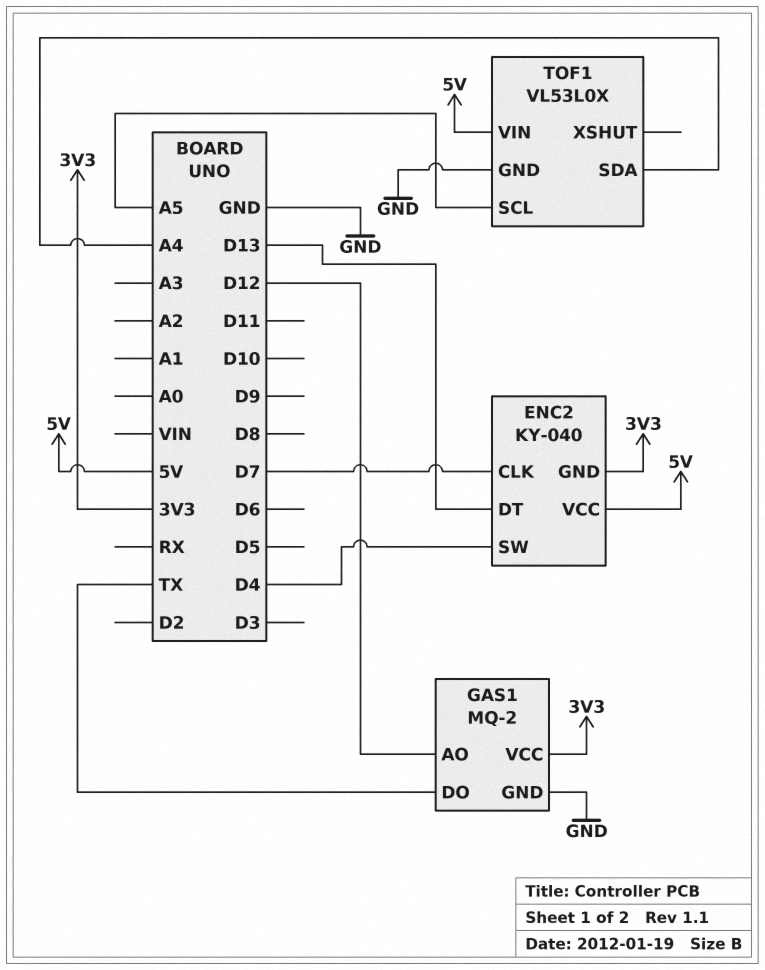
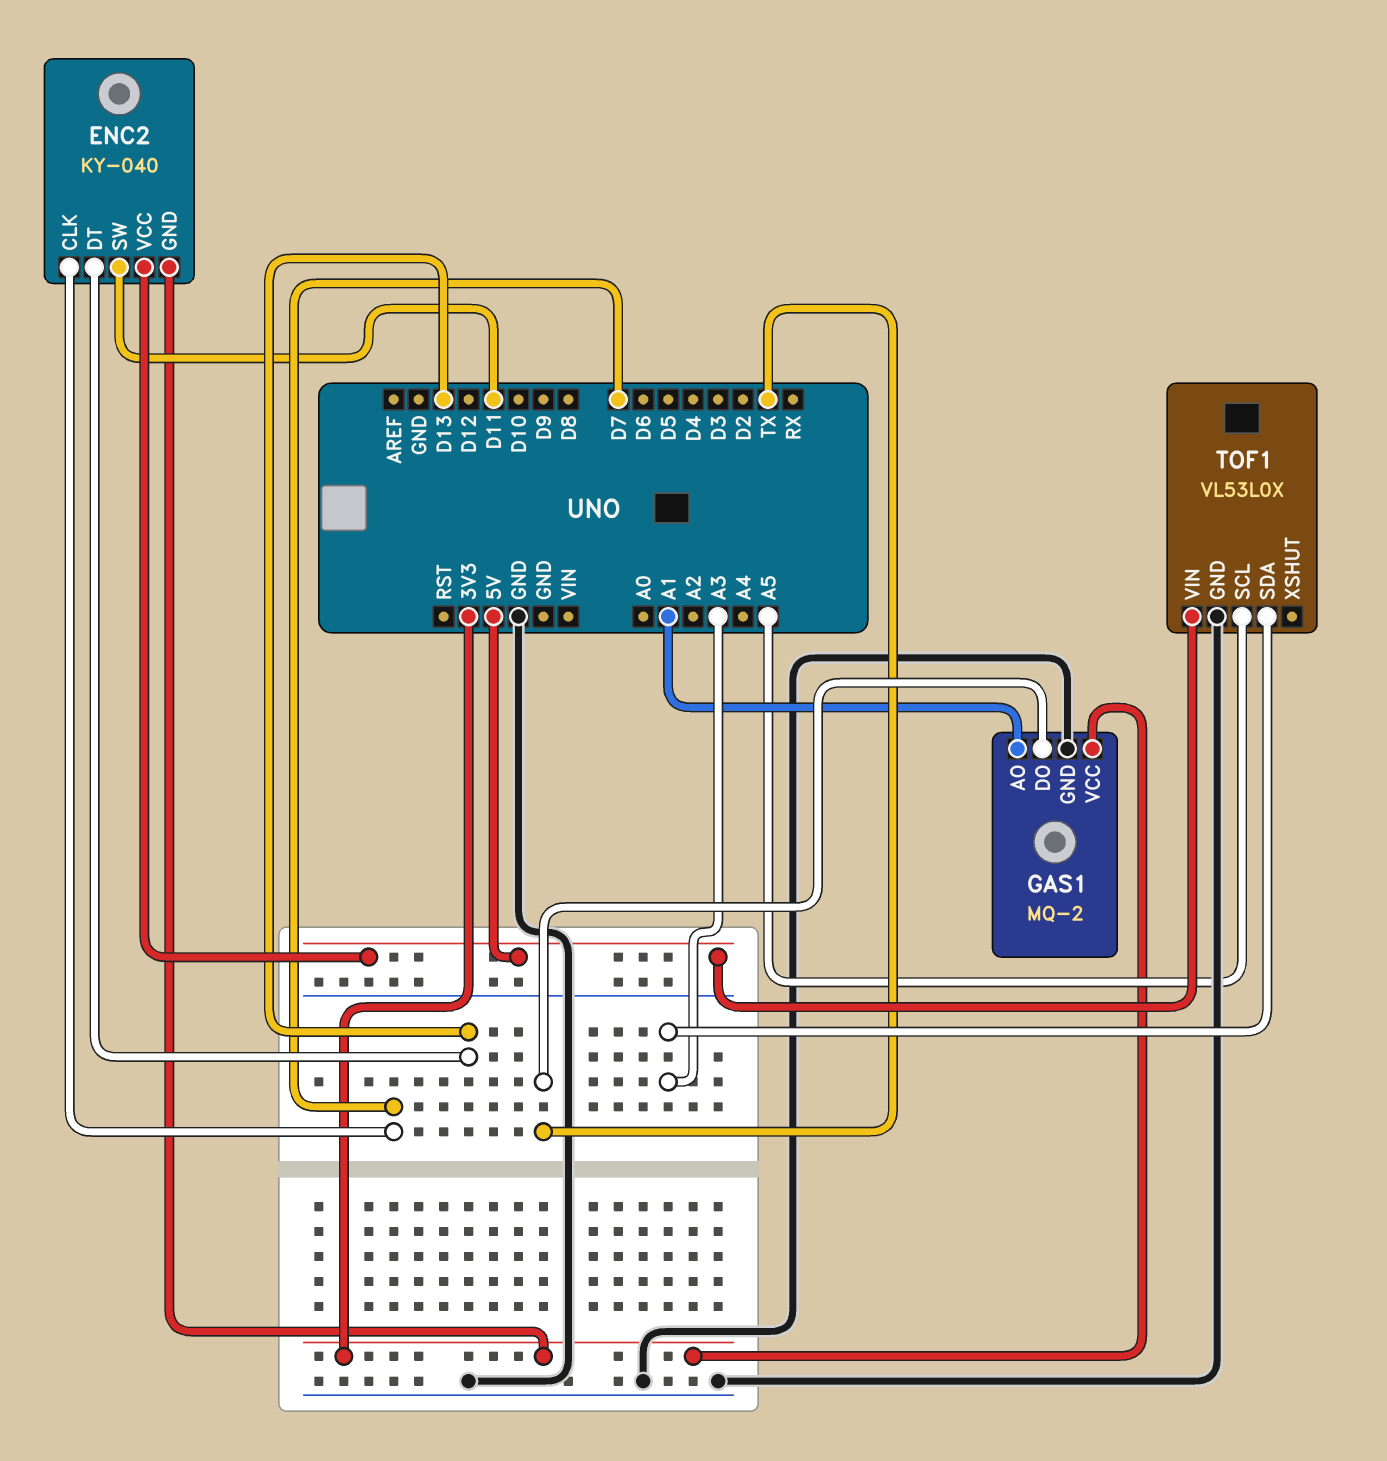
ENC2 pin SW: D4 -> D11
GAS1 pin AO: D12 -> A1
TOF1 pin SDA: A4 -> A3

